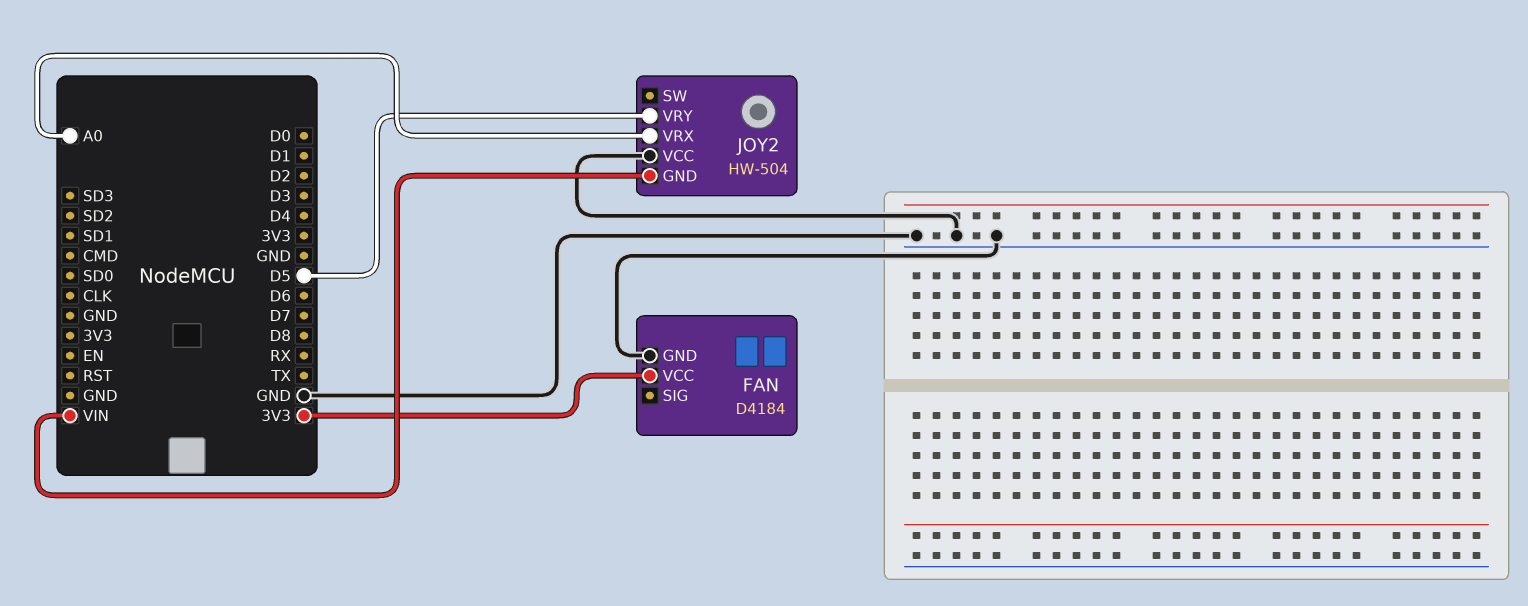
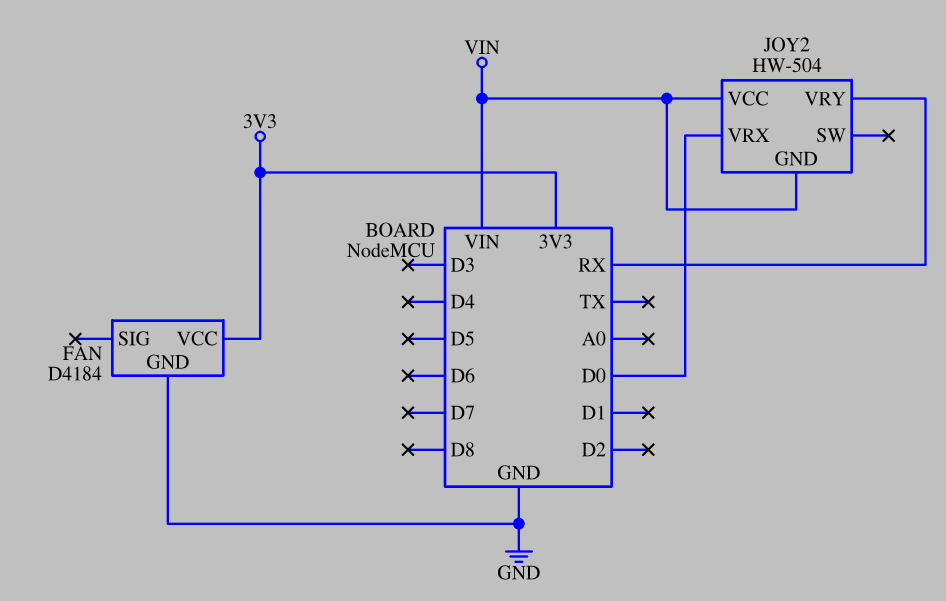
JOY2 pin VCC: GND -> VIN
JOY2 pin VRX: A0 -> D0
JOY2 pin VRY: D5 -> RX

